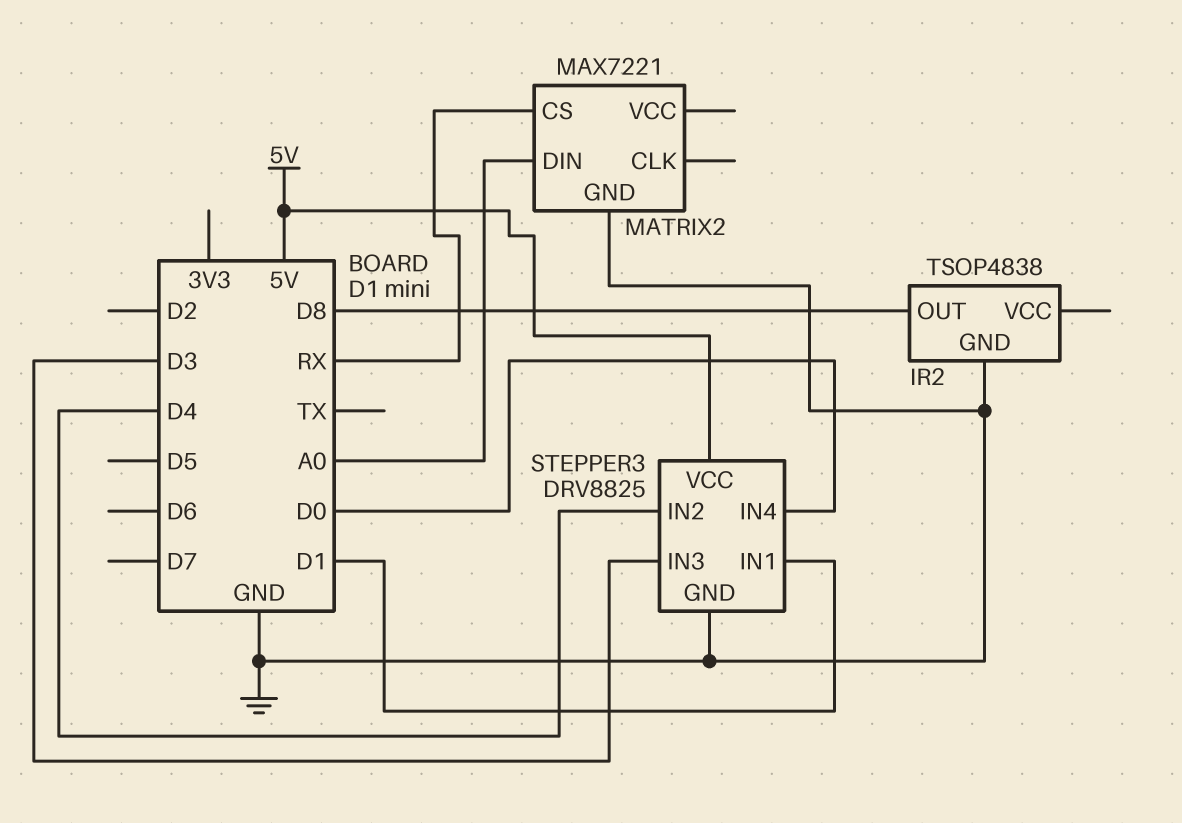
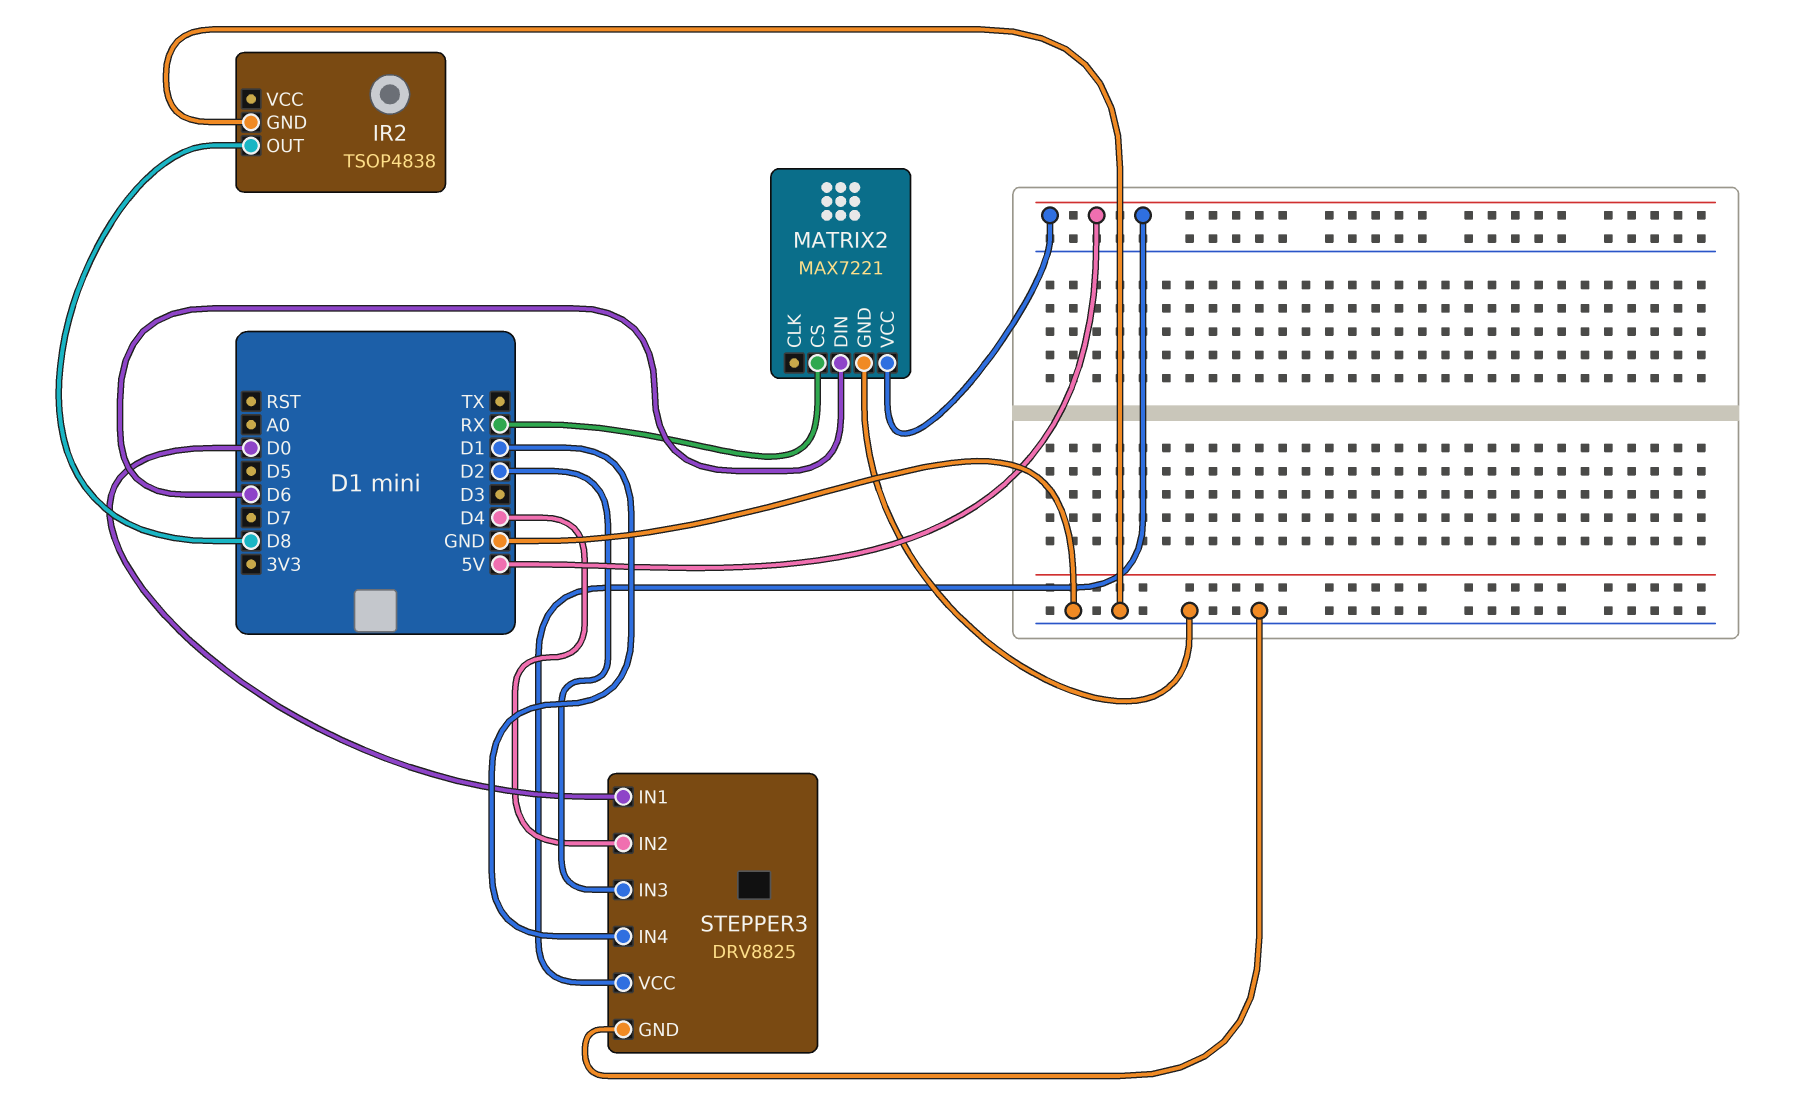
MATRIX2 pin DIN: A0 -> D6
MATRIX2 pin VCC: none -> 5V
STEPPER3 pin IN1: D1 -> D0
STEPPER3 pin IN3: D3 -> D2
STEPPER3 pin IN4: D0 -> D1

